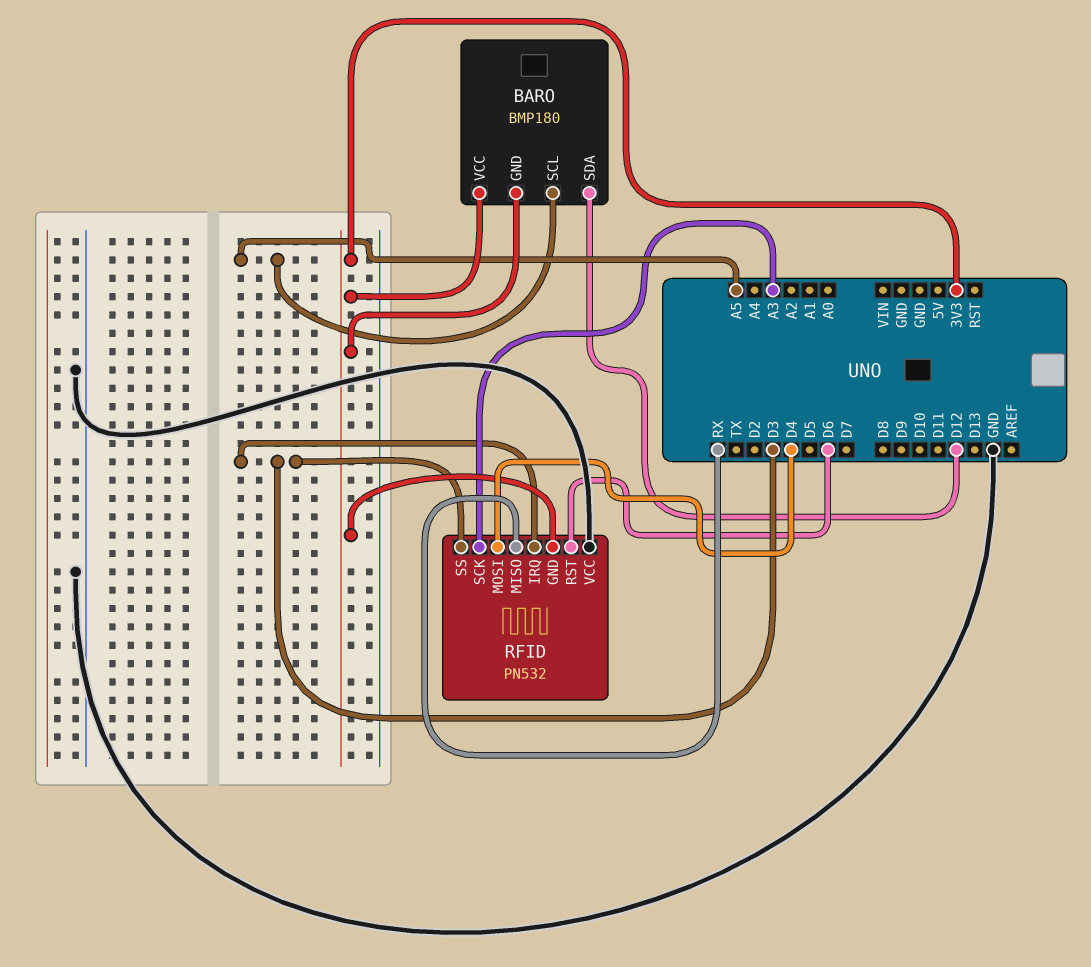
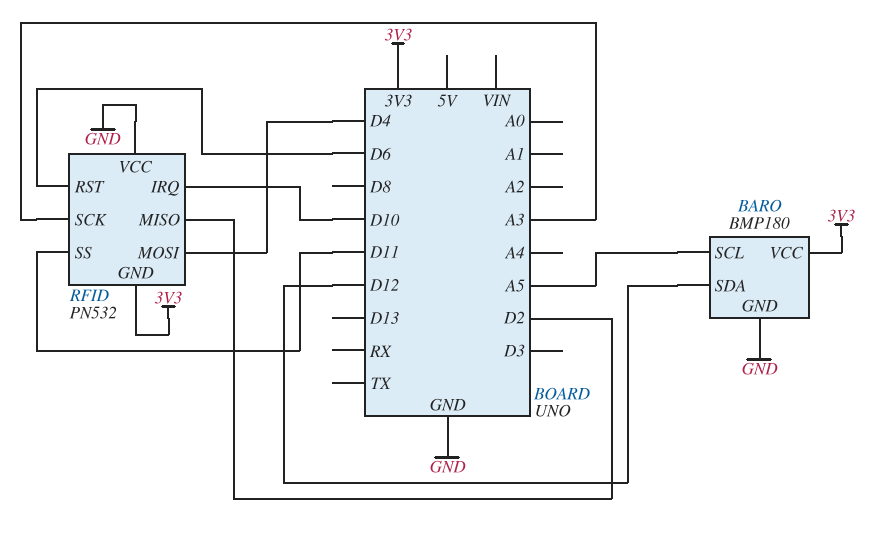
BARO pin GND: 3V3 -> GND
RFID pin IRQ: D3 -> D10
RFID pin MISO: RX -> D2
RFID pin SS: D3 -> D11

